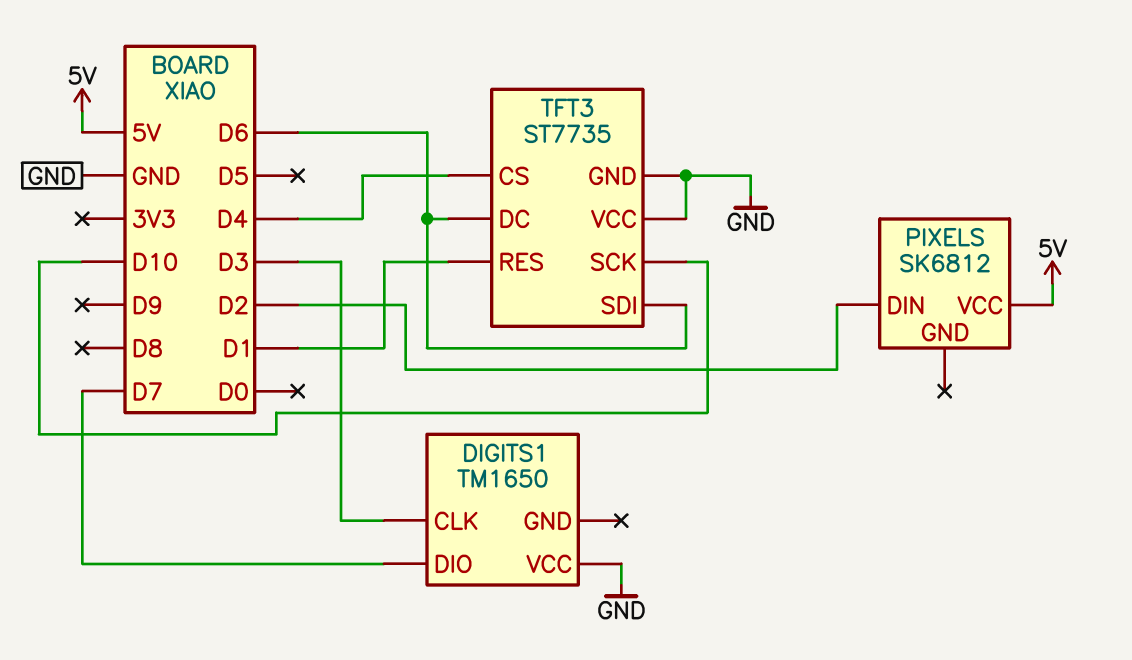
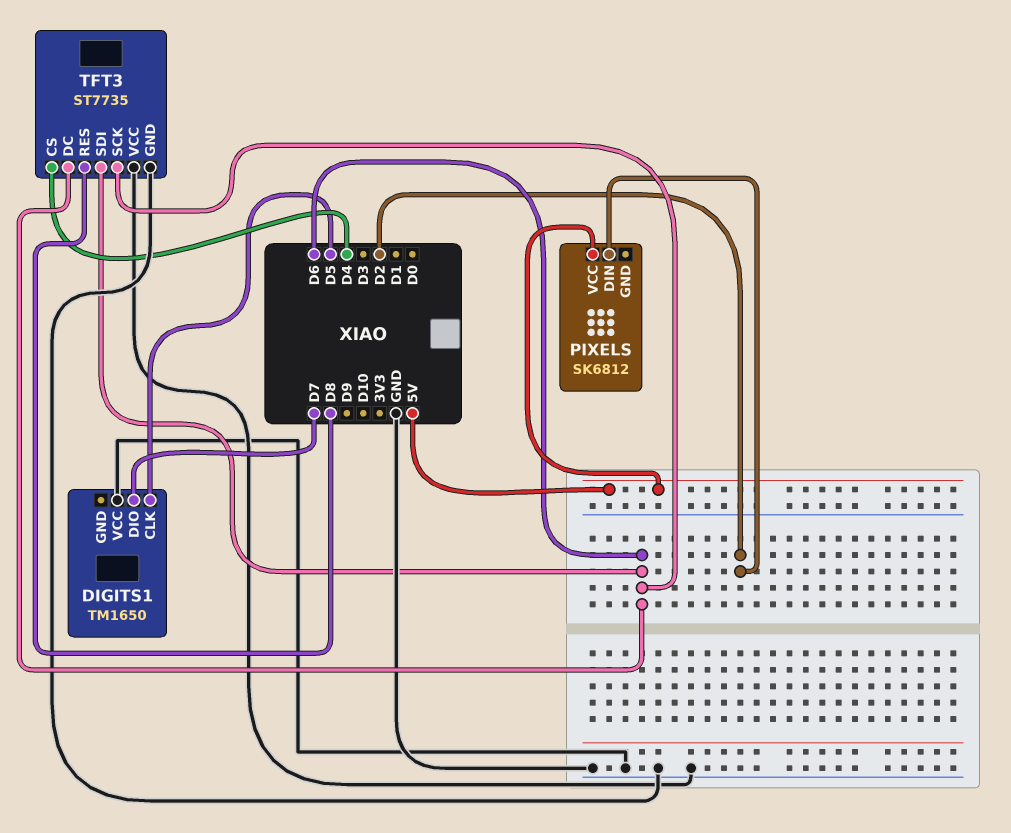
DIGITS1 pin CLK: D3 -> D5
TFT3 pin RES: D1 -> D8
TFT3 pin SCK: D10 -> D6

